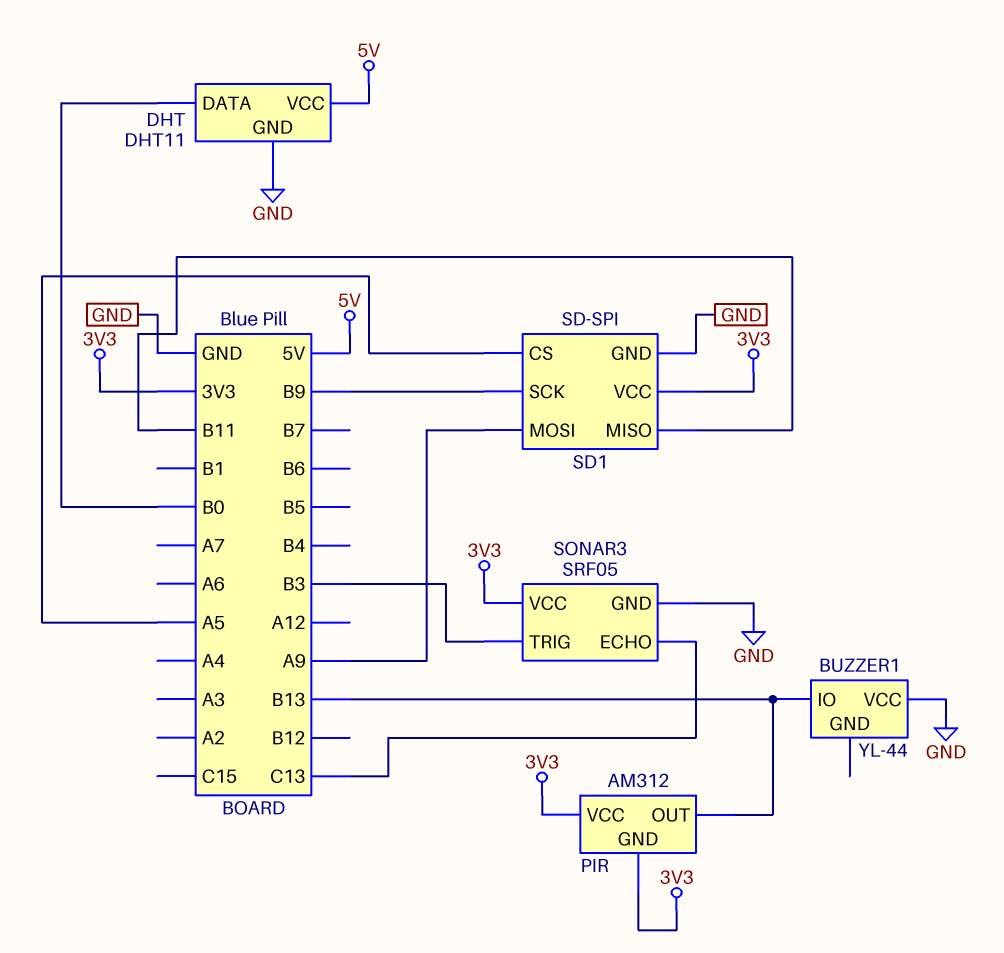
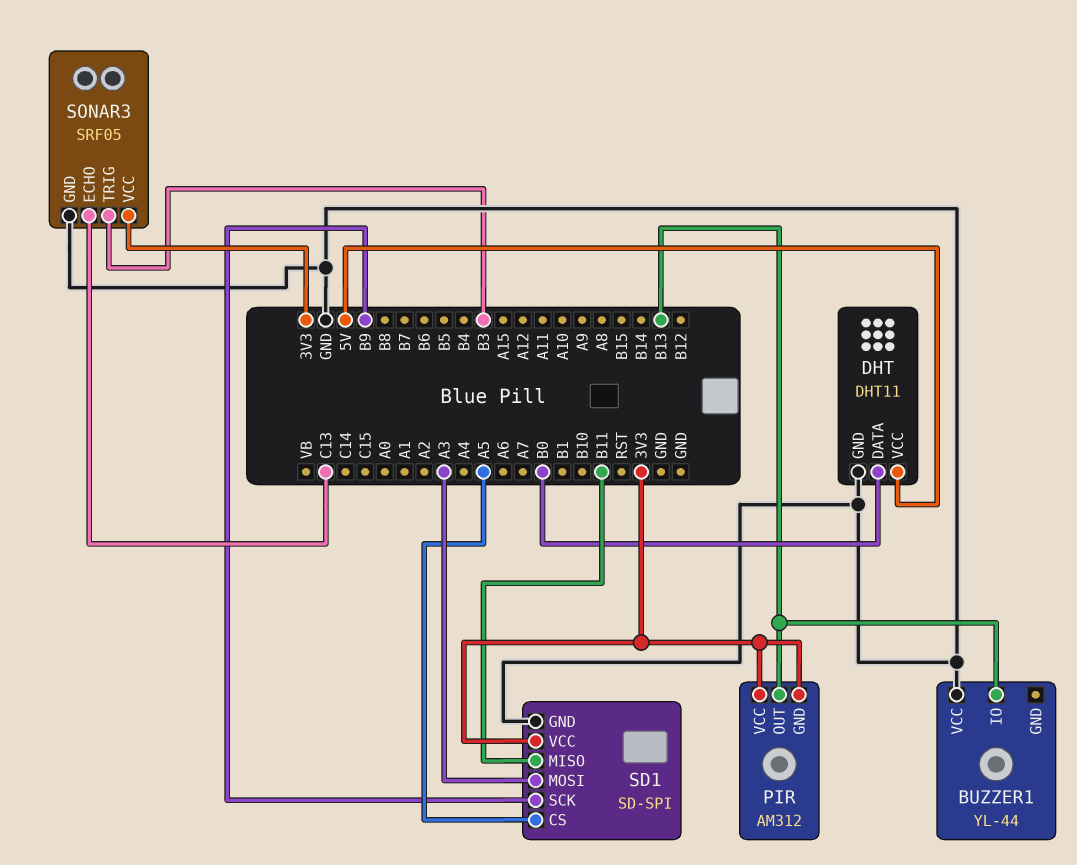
SD1 pin MOSI: A9 -> A3

